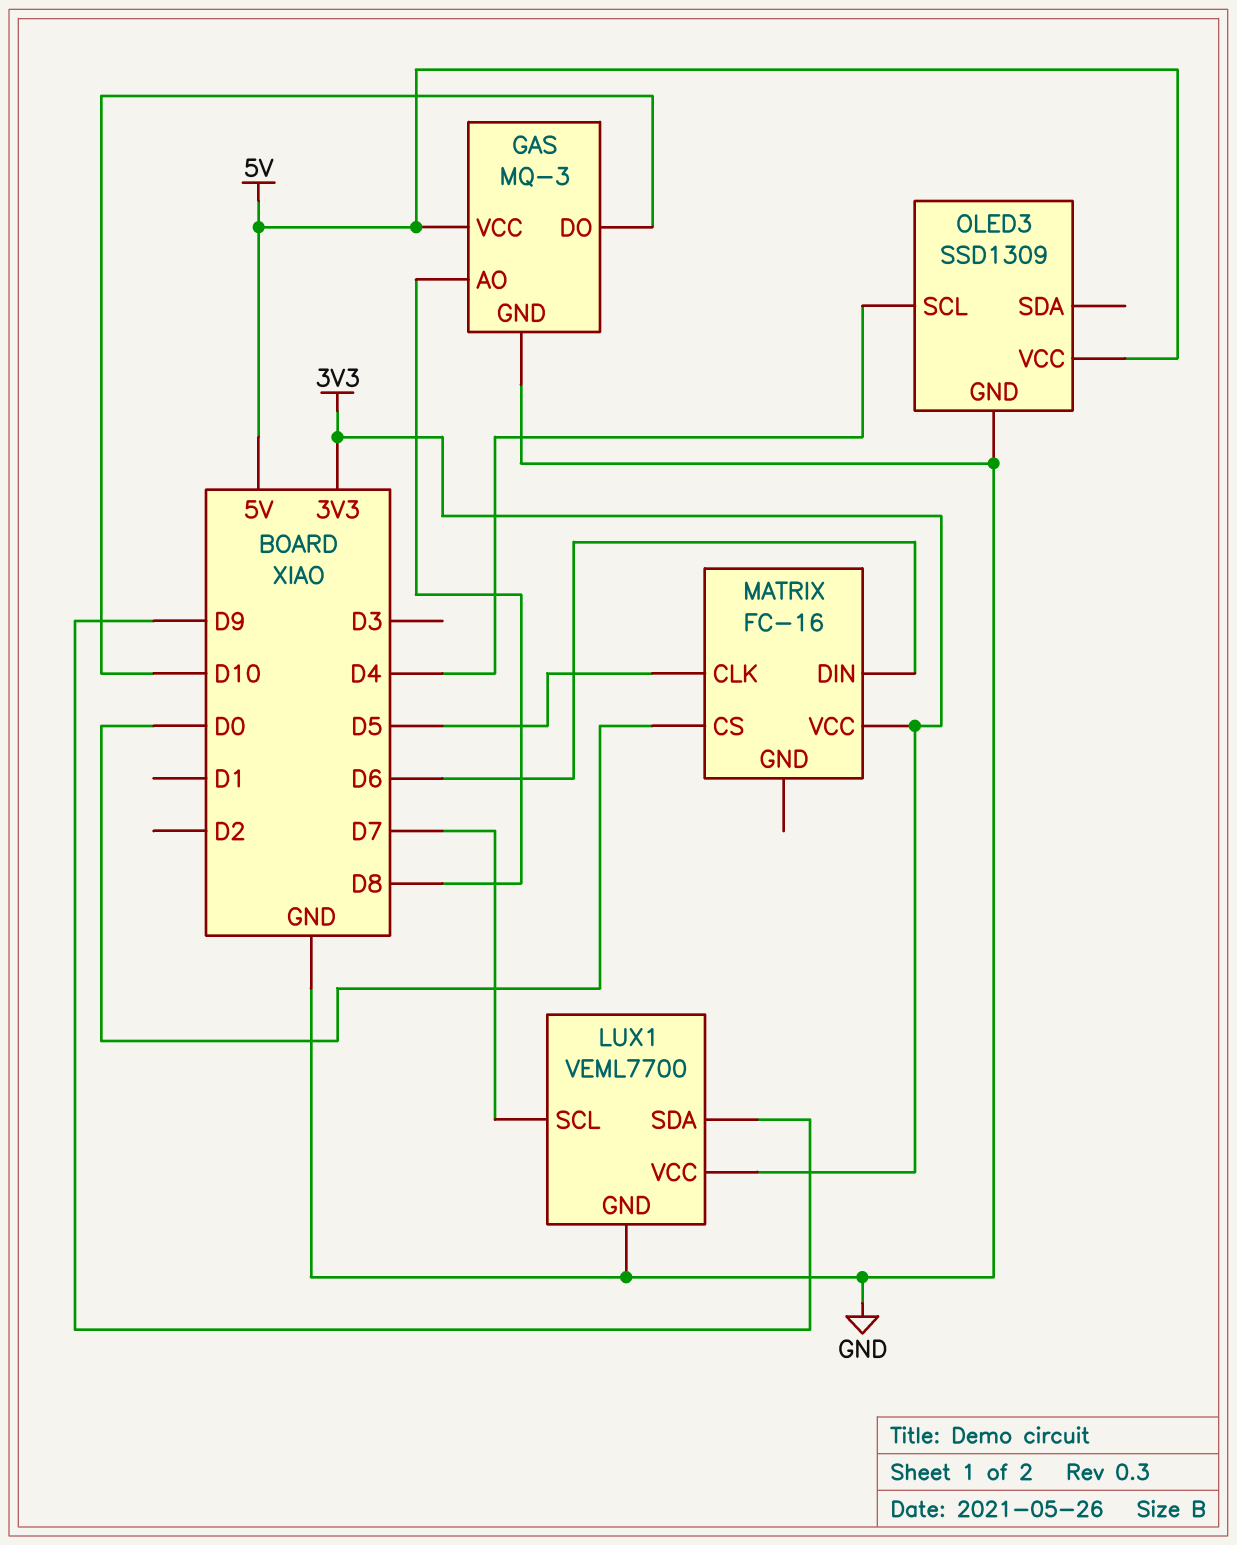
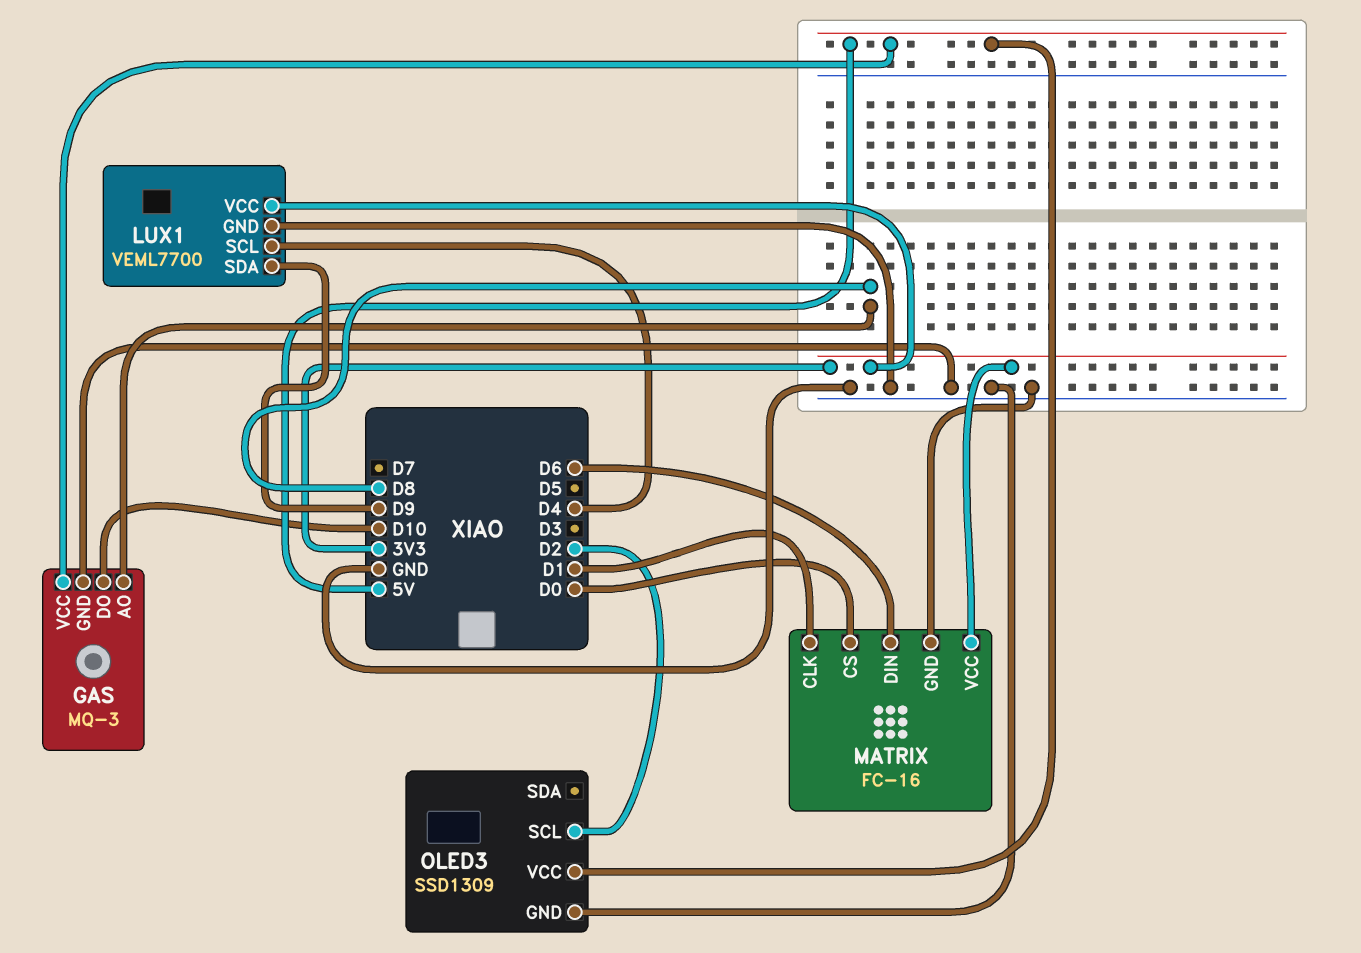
LUX1 pin SCL: D7 -> D4
MATRIX pin CLK: D5 -> D1
MATRIX pin GND: none -> GND
OLED3 pin SCL: D4 -> D2

